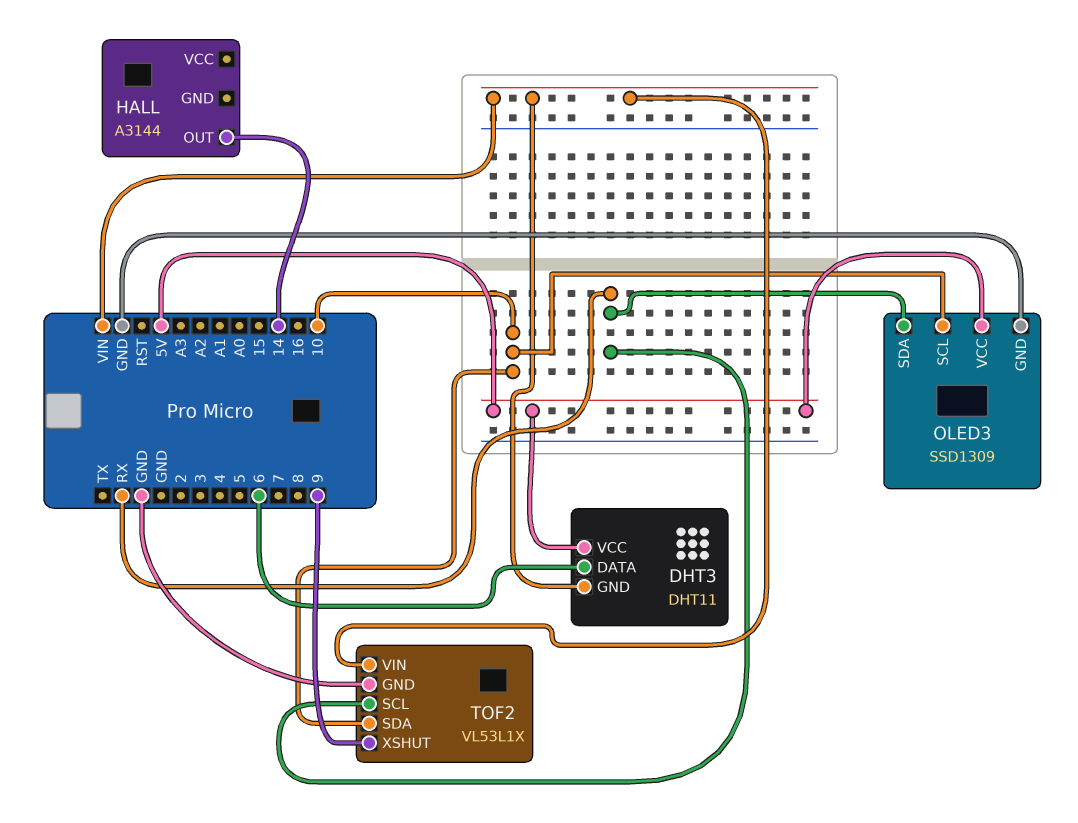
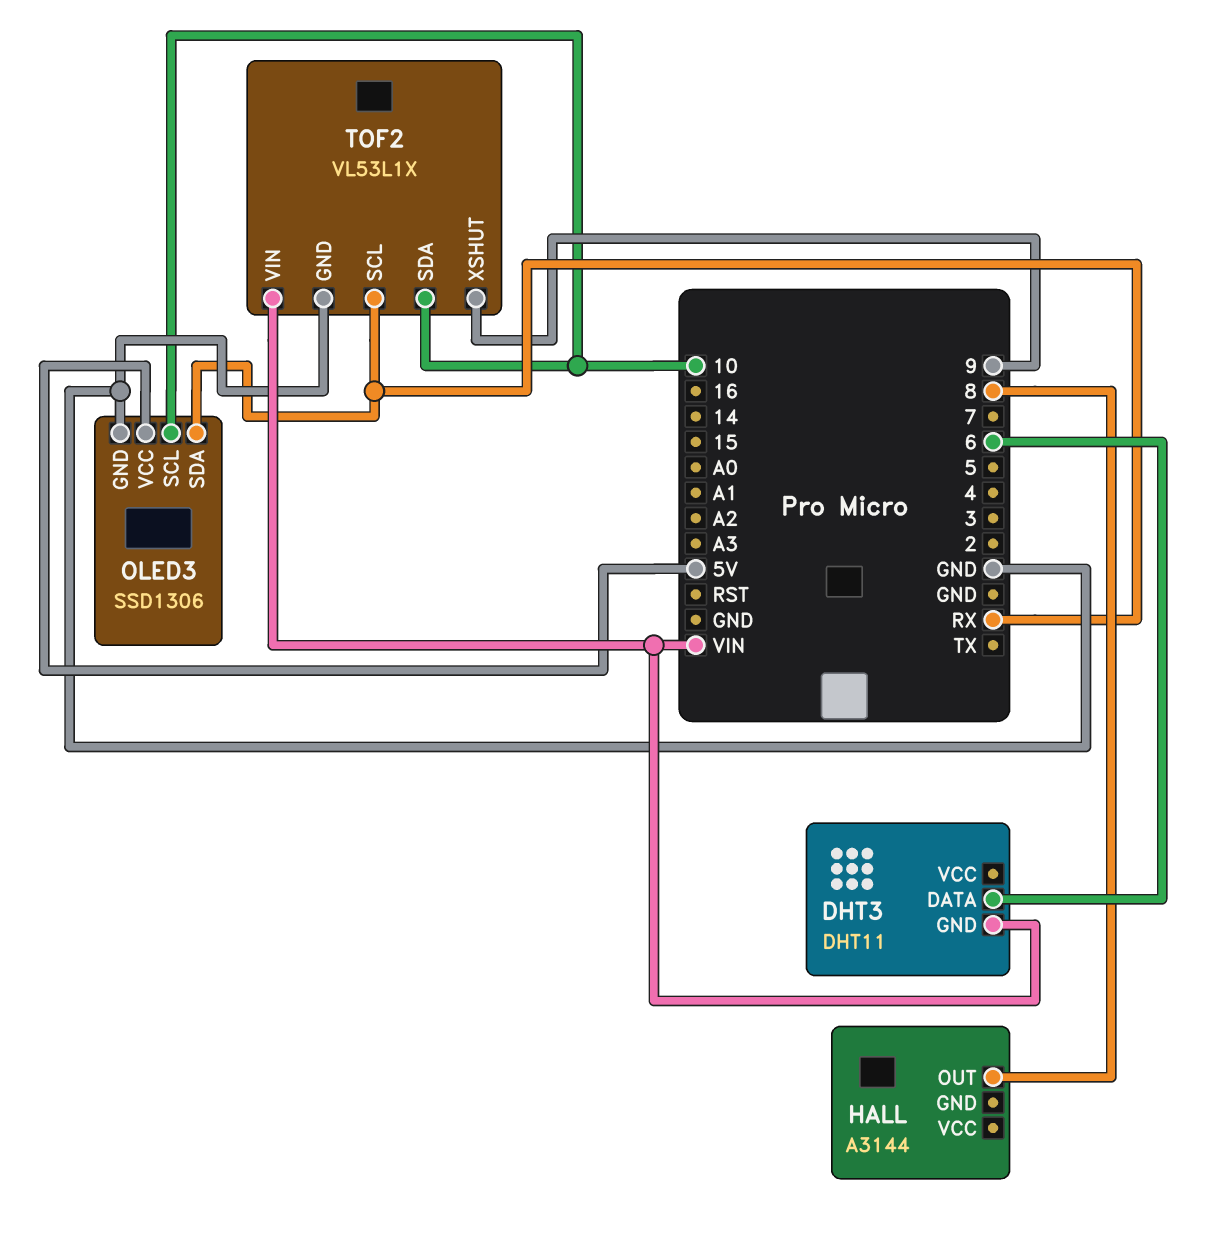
DHT3 pin VCC: 5V -> none
HALL pin OUT: 14 -> 8
OLED3: SSD1309 -> SSD1306

